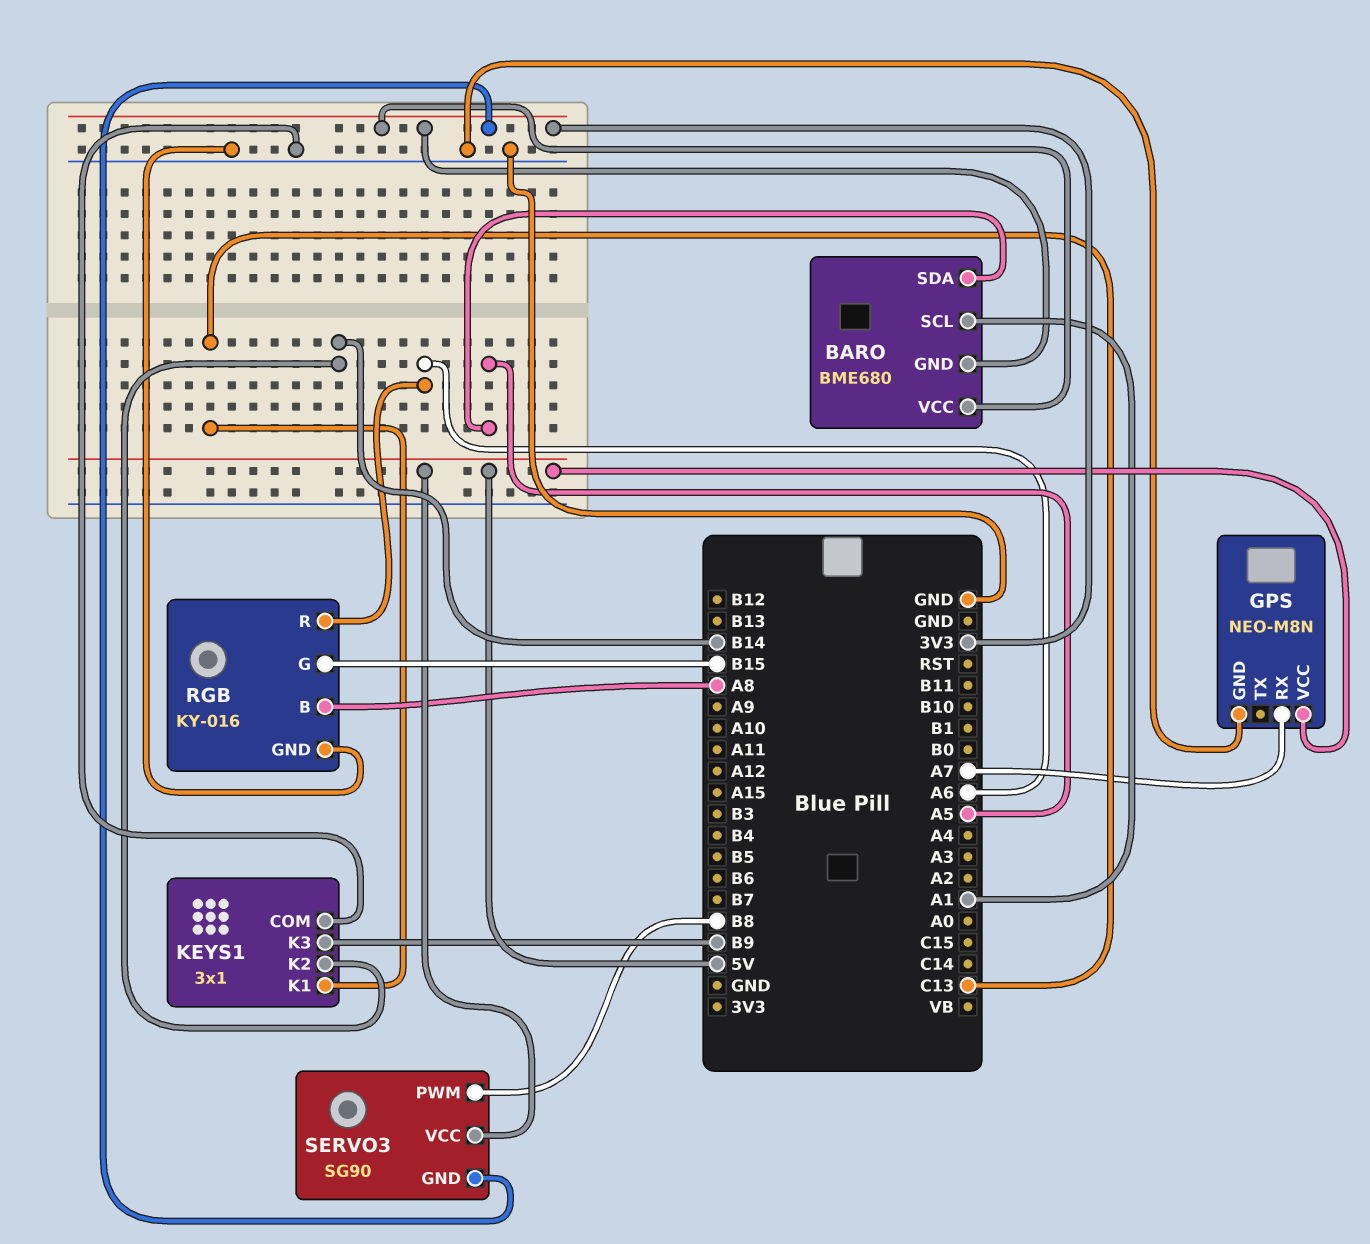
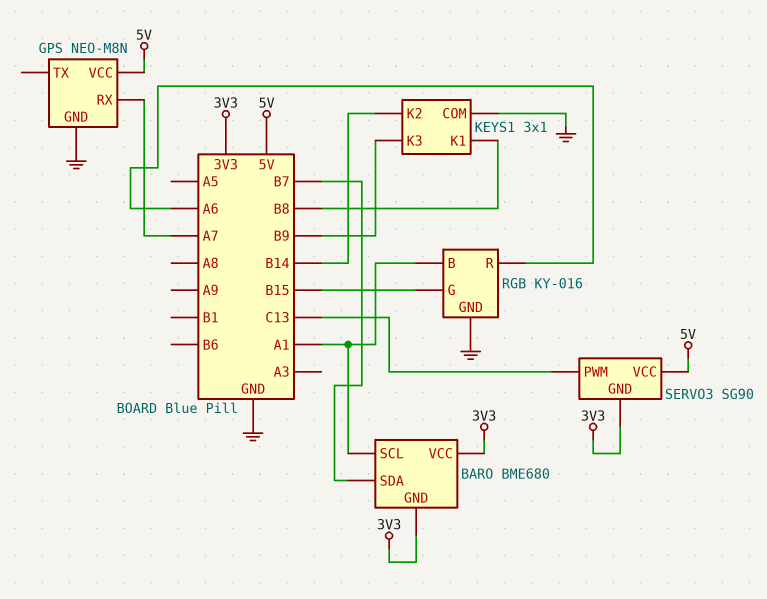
BARO pin SDA: A5 -> B7
KEYS1 pin K1: C13 -> B8
RGB pin B: A8 -> A1
SERVO3 pin PWM: B8 -> C13

